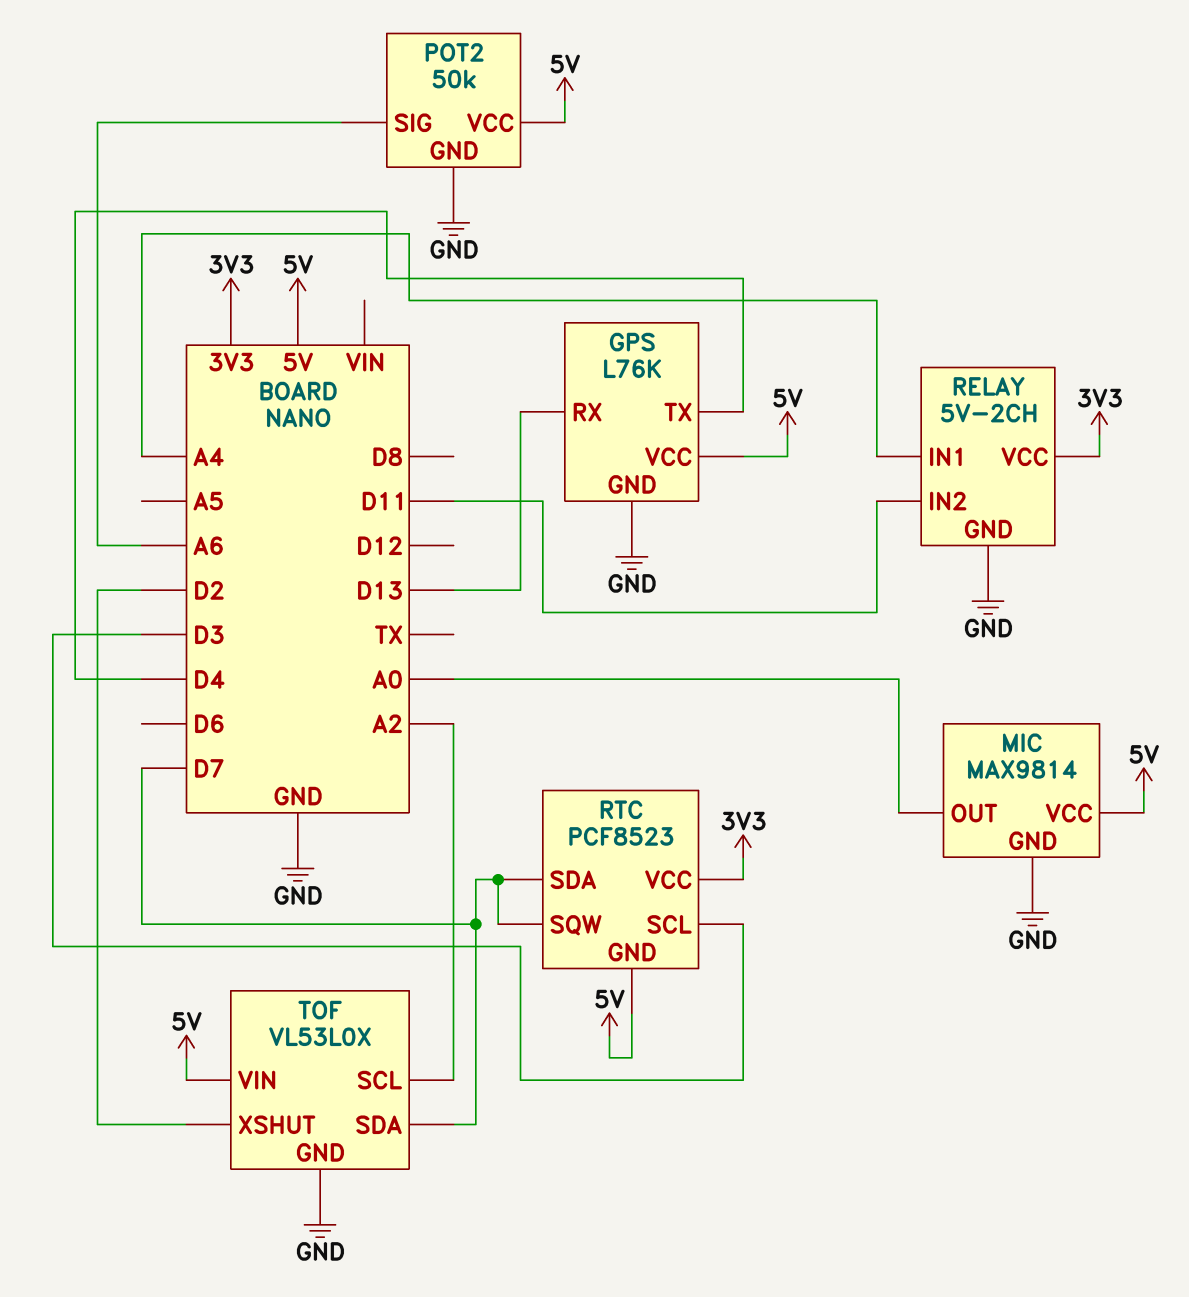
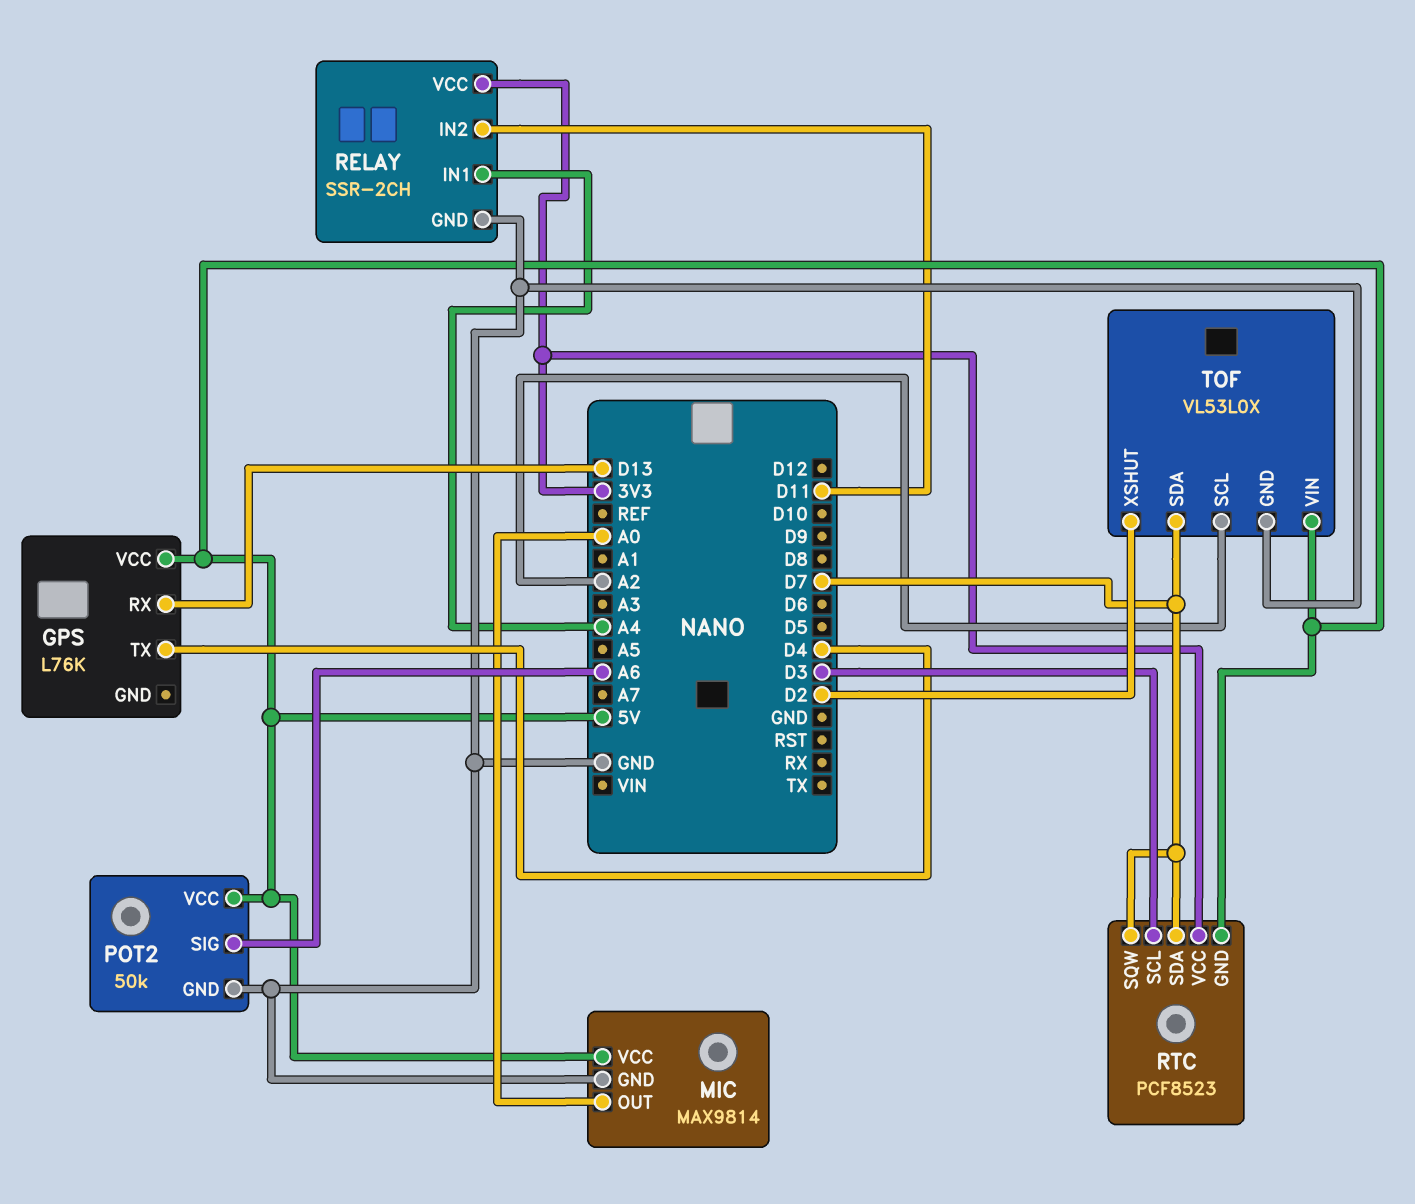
GPS pin GND: GND -> none
RELAY: 5V-2CH -> SSR-2CH

